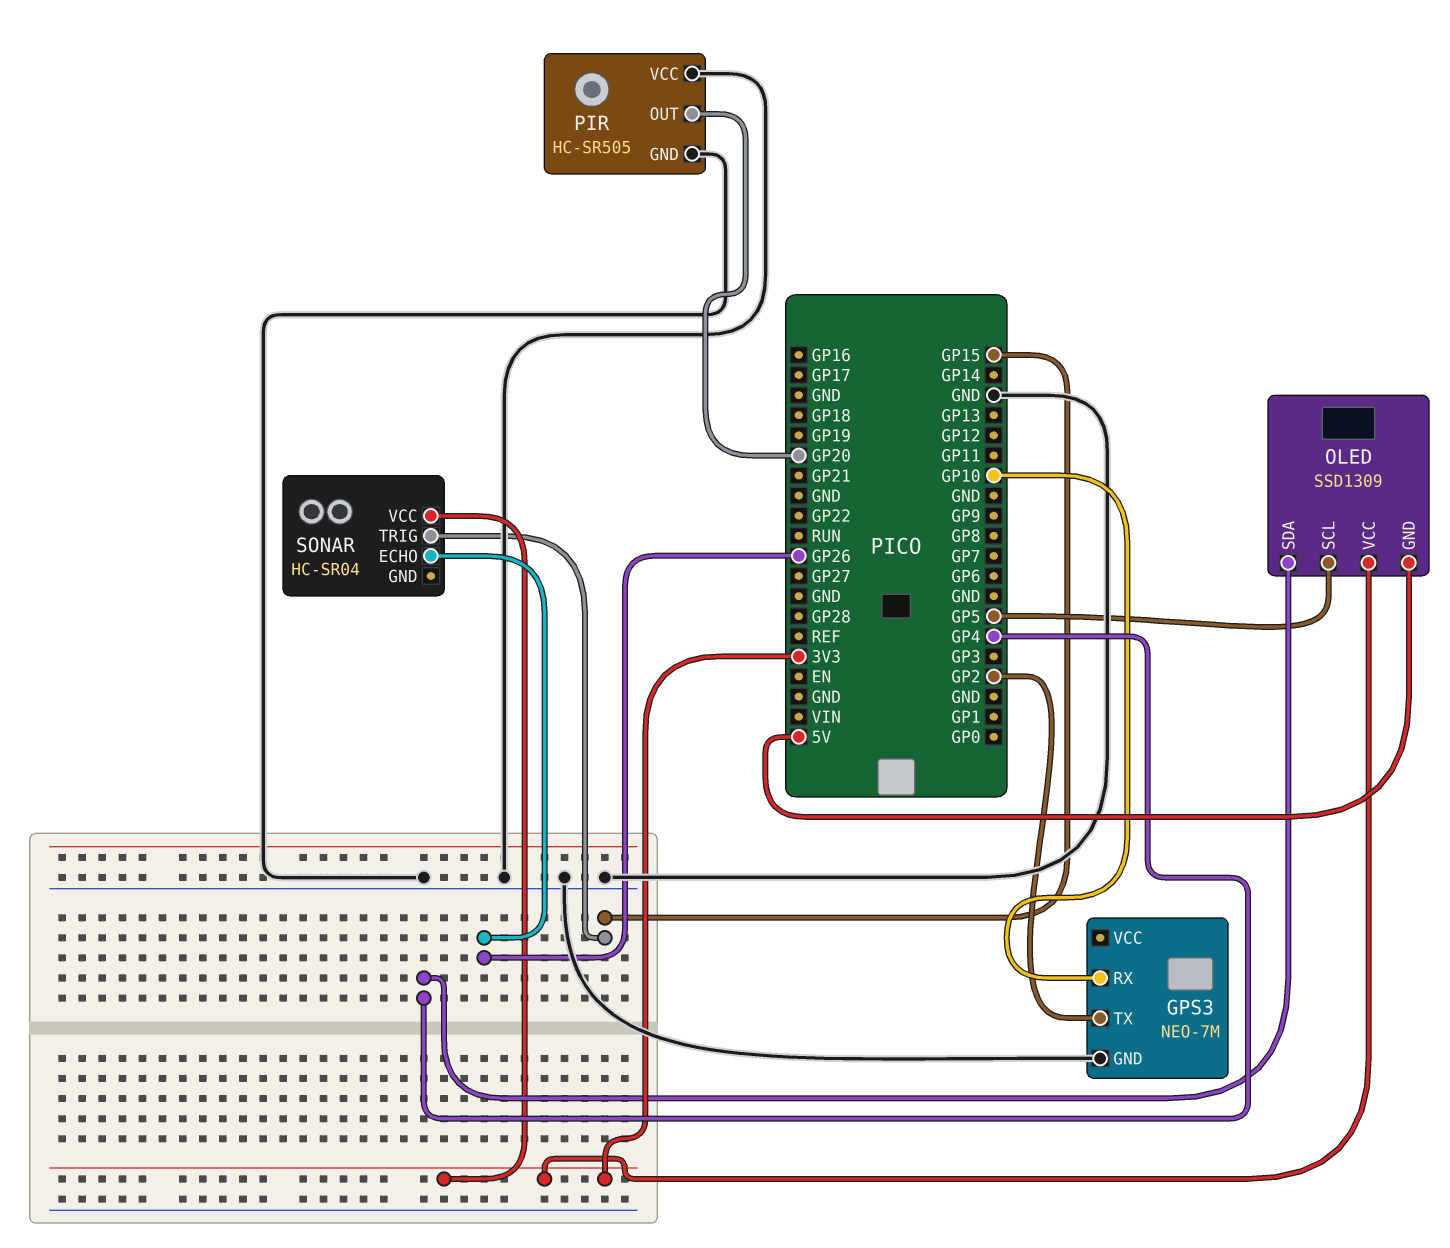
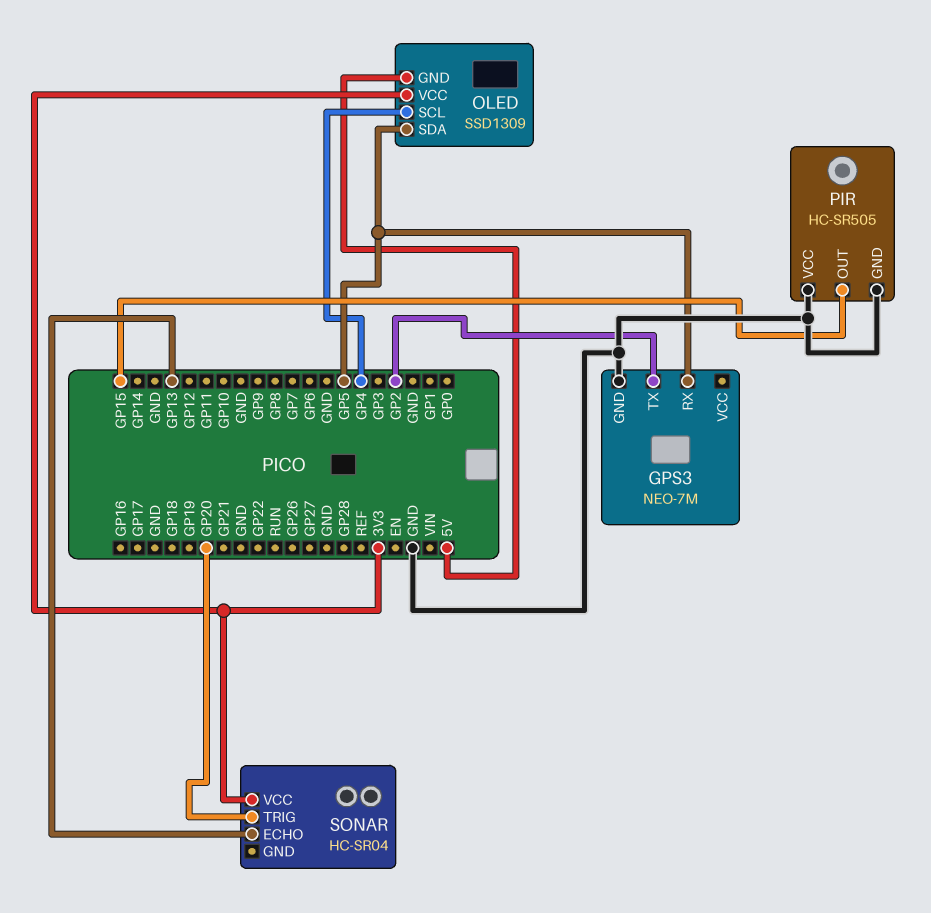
GPS3 pin RX: GP10 -> GP5
OLED pin SCL: GP5 -> GP4
OLED pin SDA: GP4 -> GP5
PIR pin OUT: GP20 -> GP15
SONAR pin ECHO: GP26 -> GP13
SONAR pin TRIG: GP15 -> GP20

